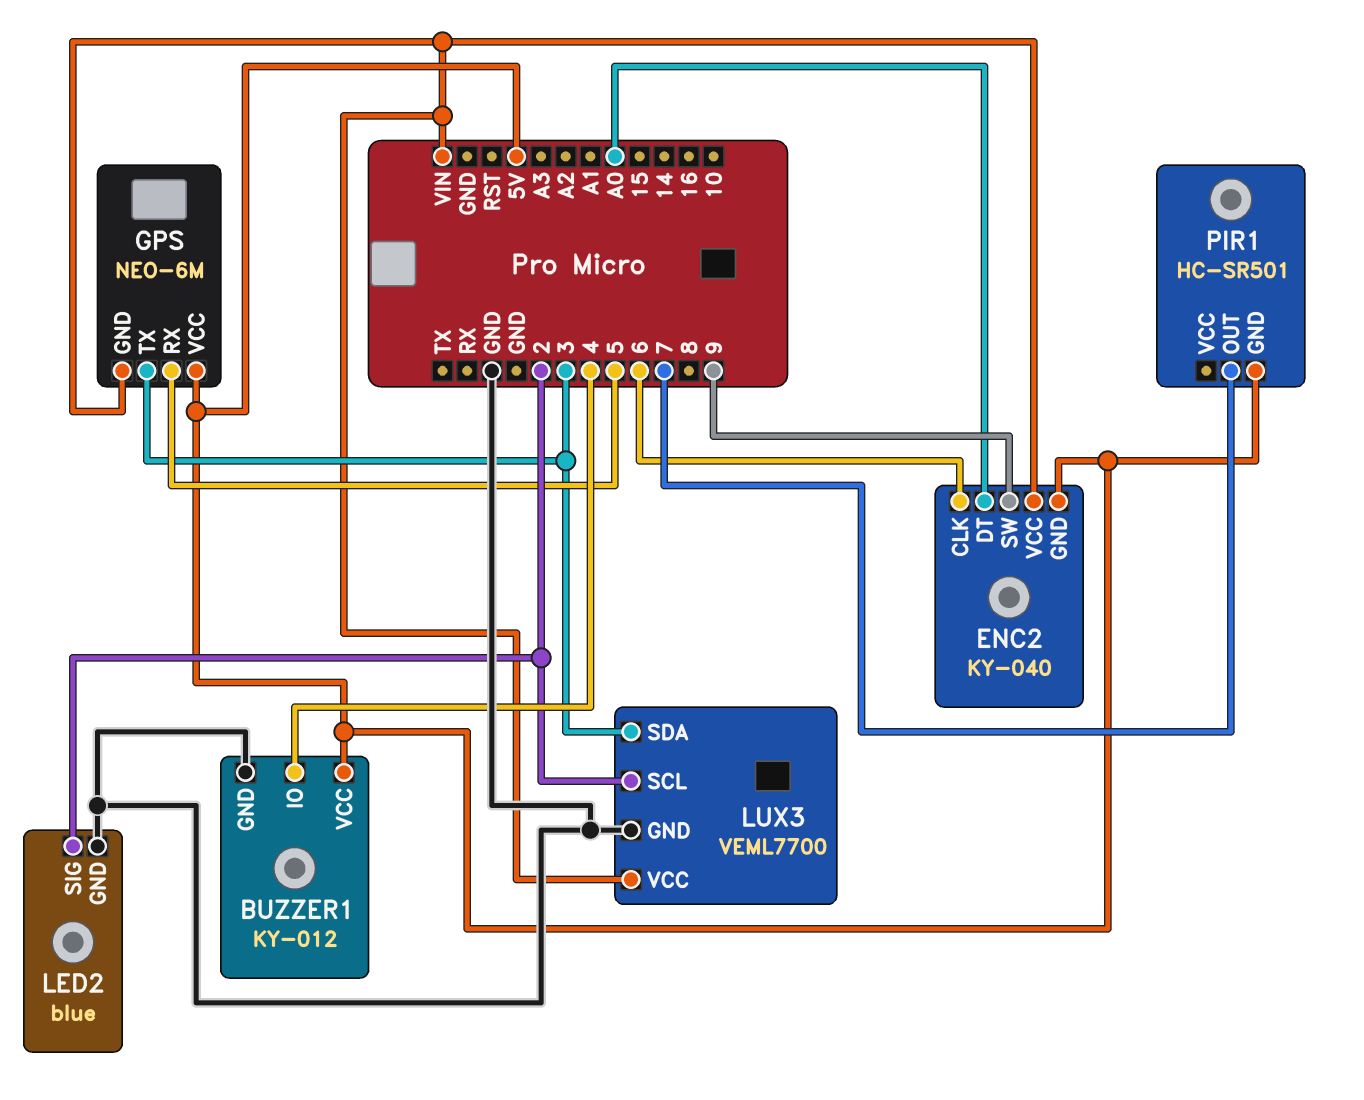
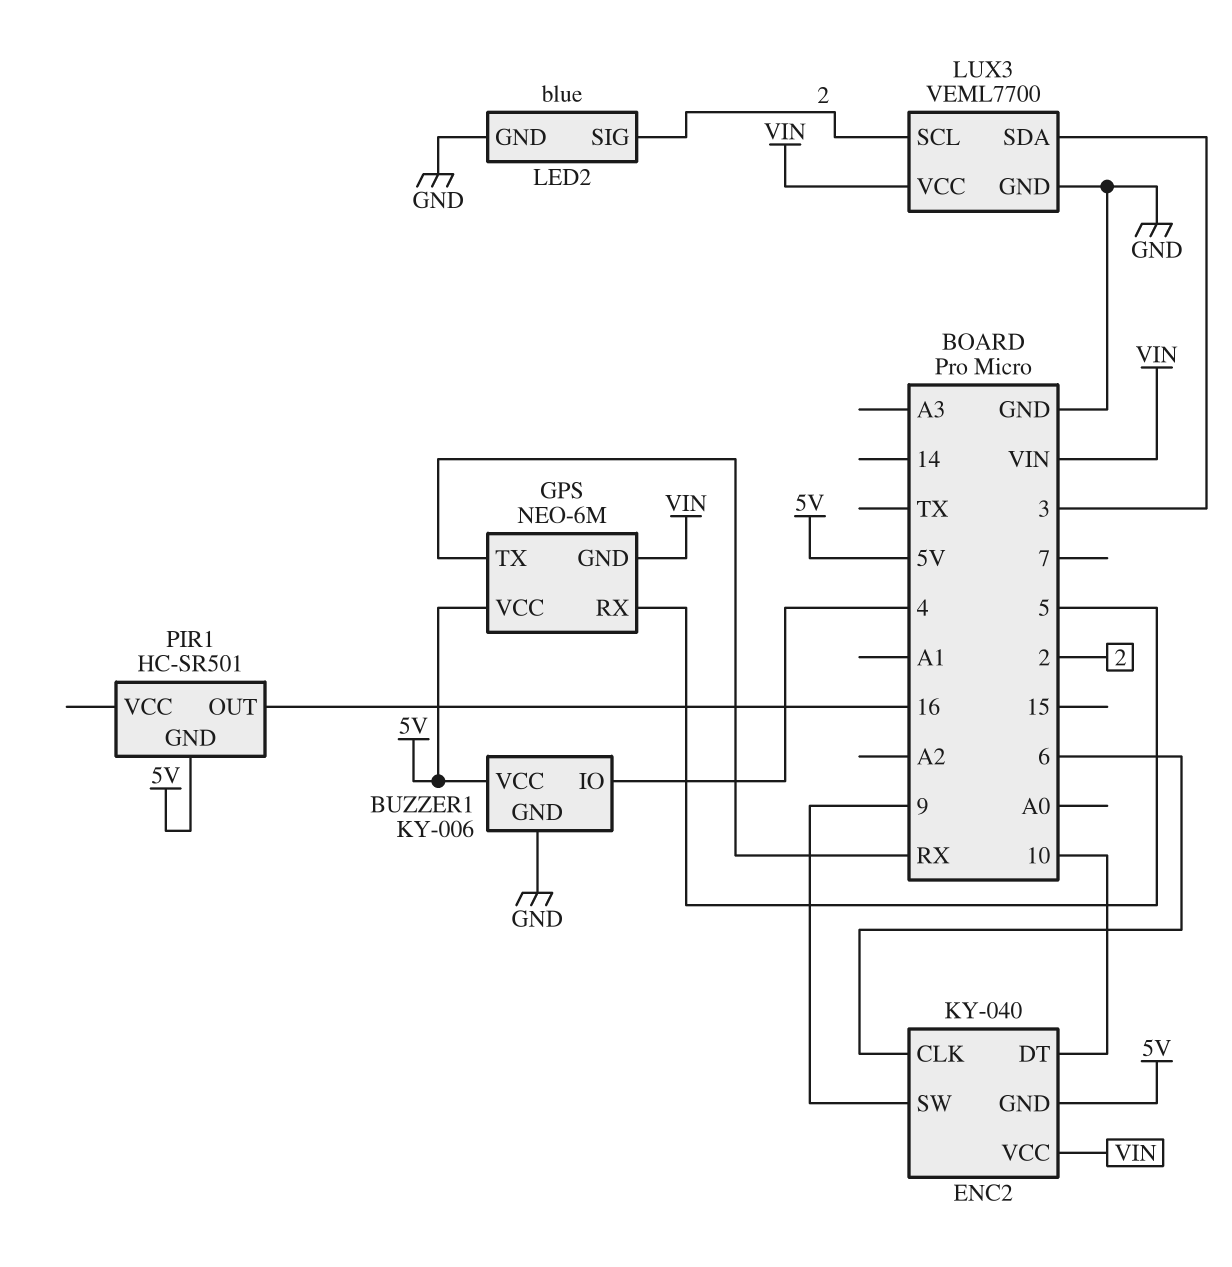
BUZZER1: KY-012 -> KY-006
ENC2 pin DT: A0 -> 10
GPS pin TX: 3 -> RX
PIR1 pin OUT: 7 -> 16

